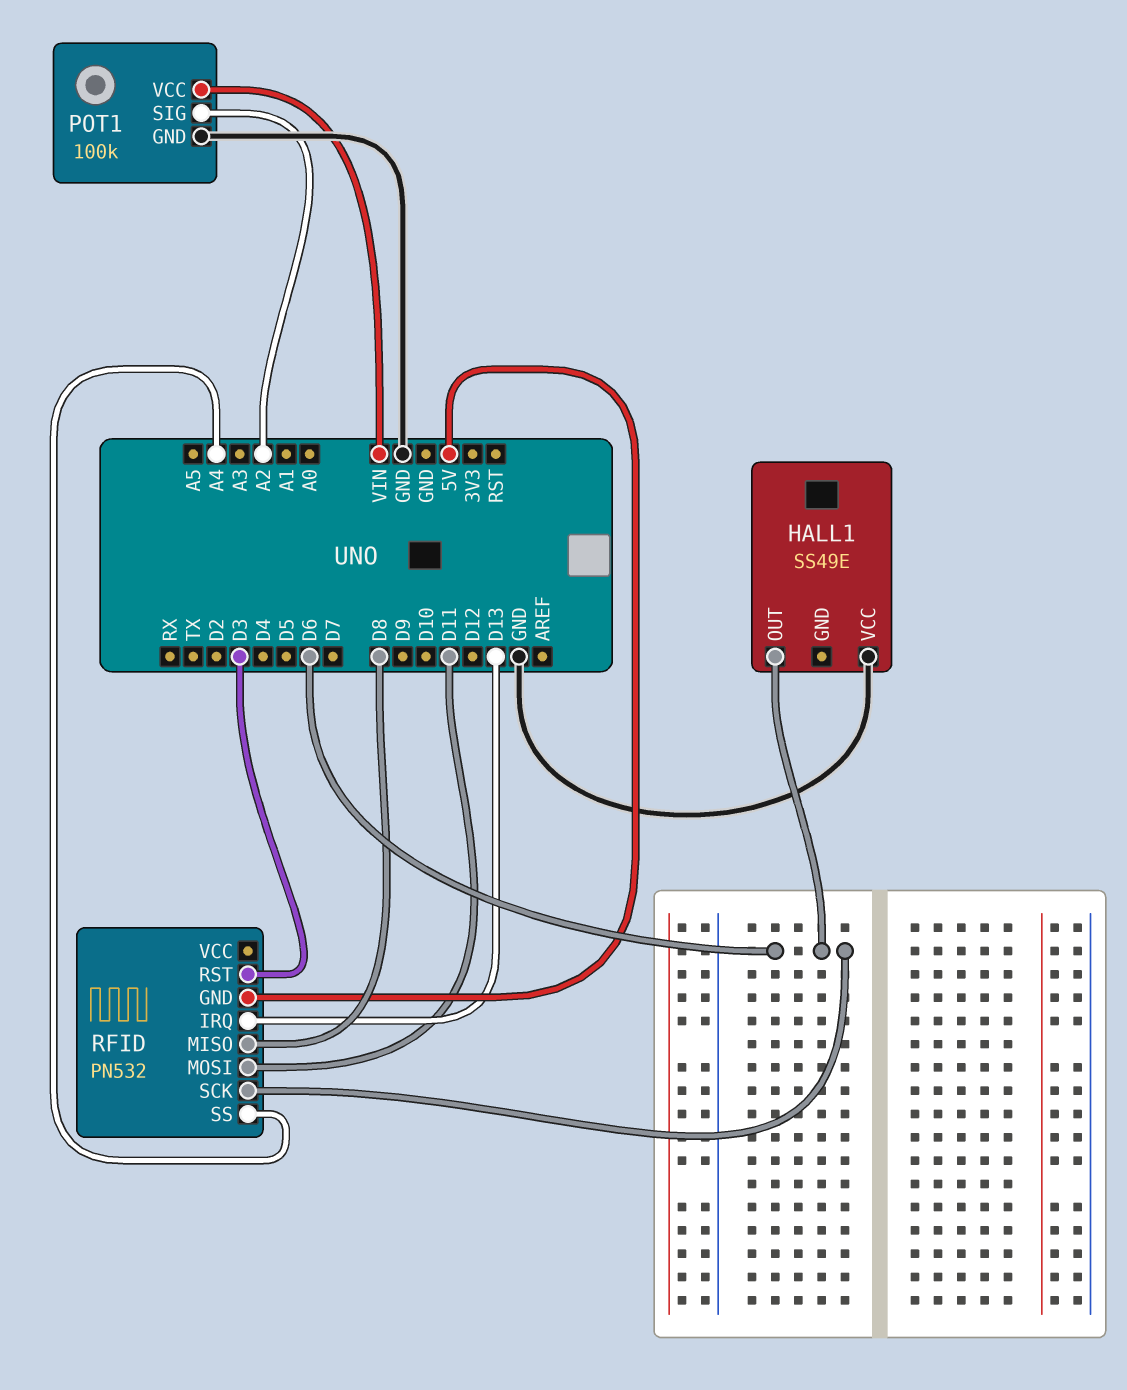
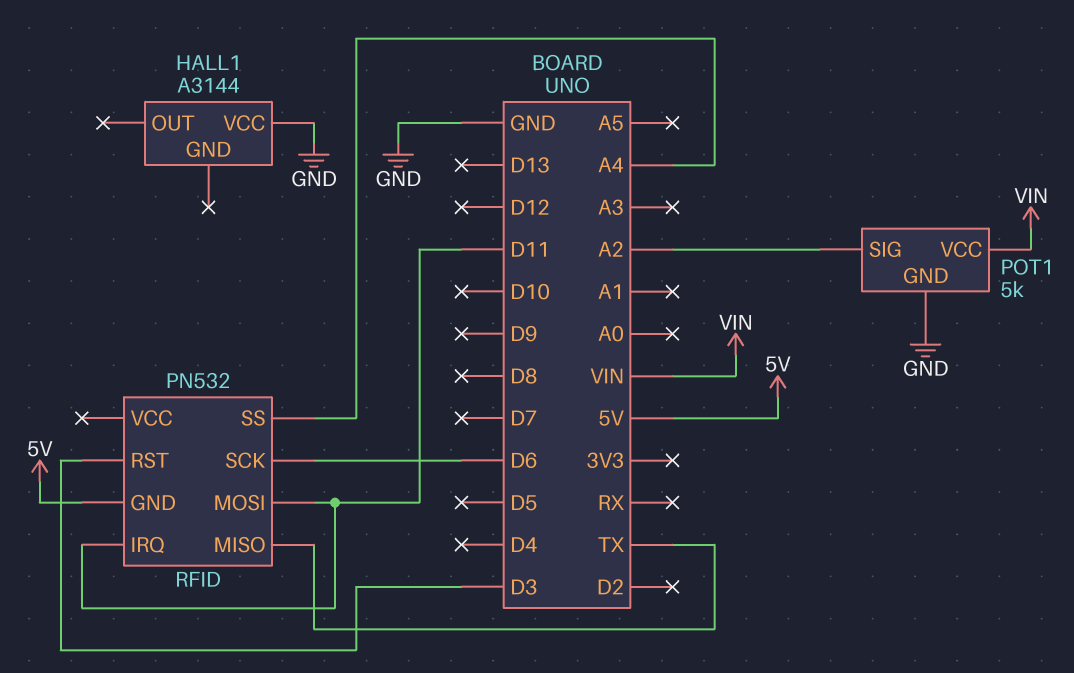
HALL1: SS49E -> A3144
HALL1 pin OUT: D6 -> none
POT1: 100k -> 5k
RFID pin IRQ: D13 -> D11
RFID pin MISO: D8 -> TX

